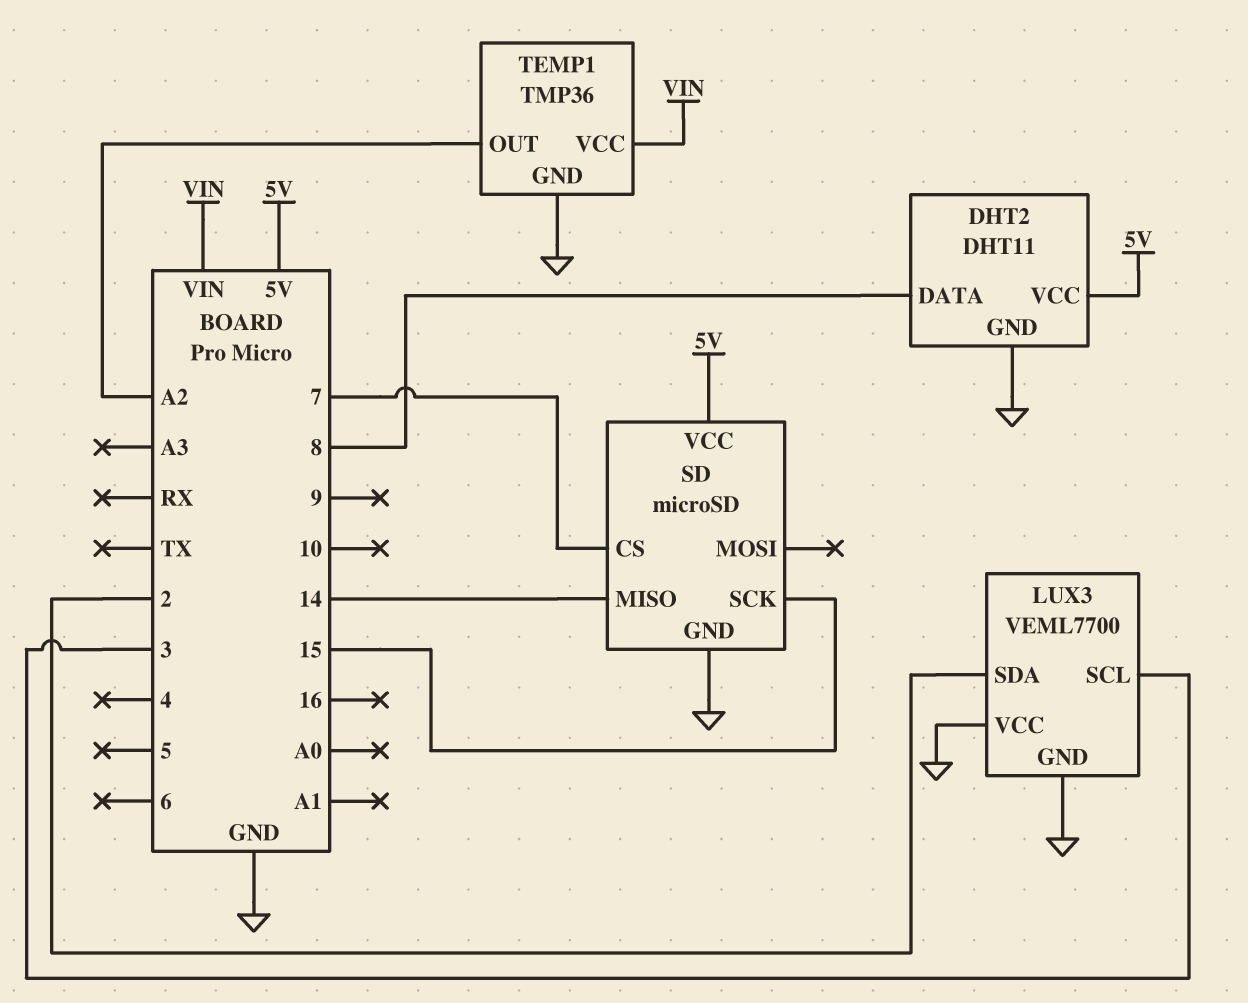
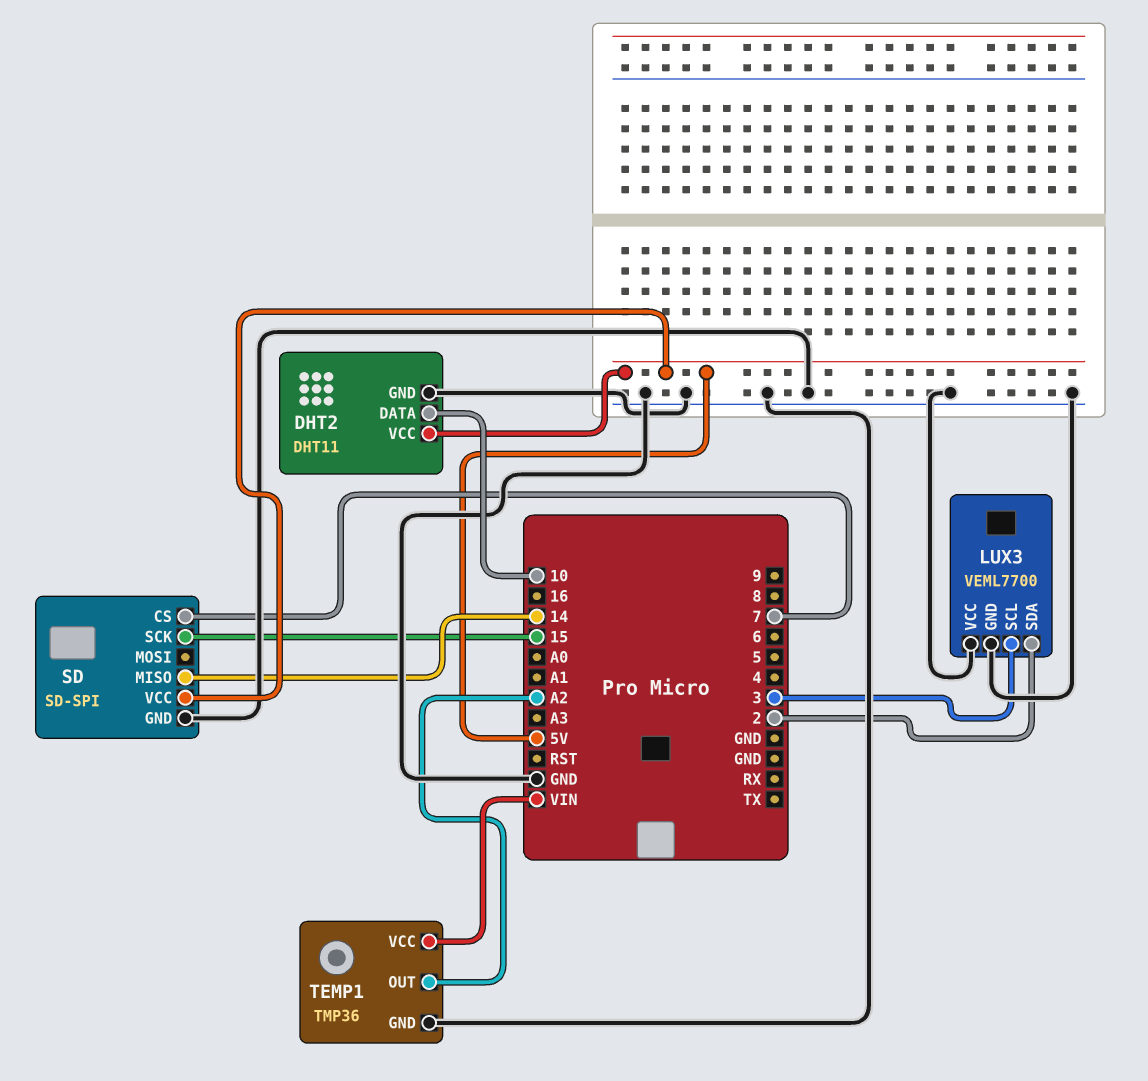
DHT2 pin DATA: 8 -> 10
SD: microSD -> SD-SPI

